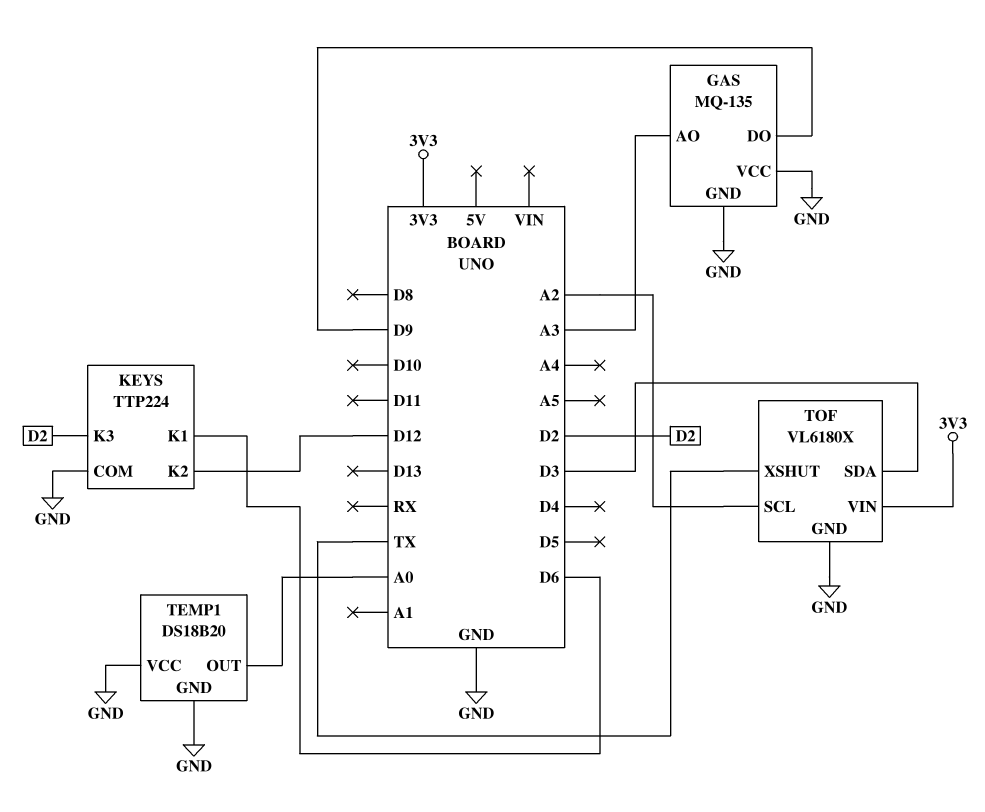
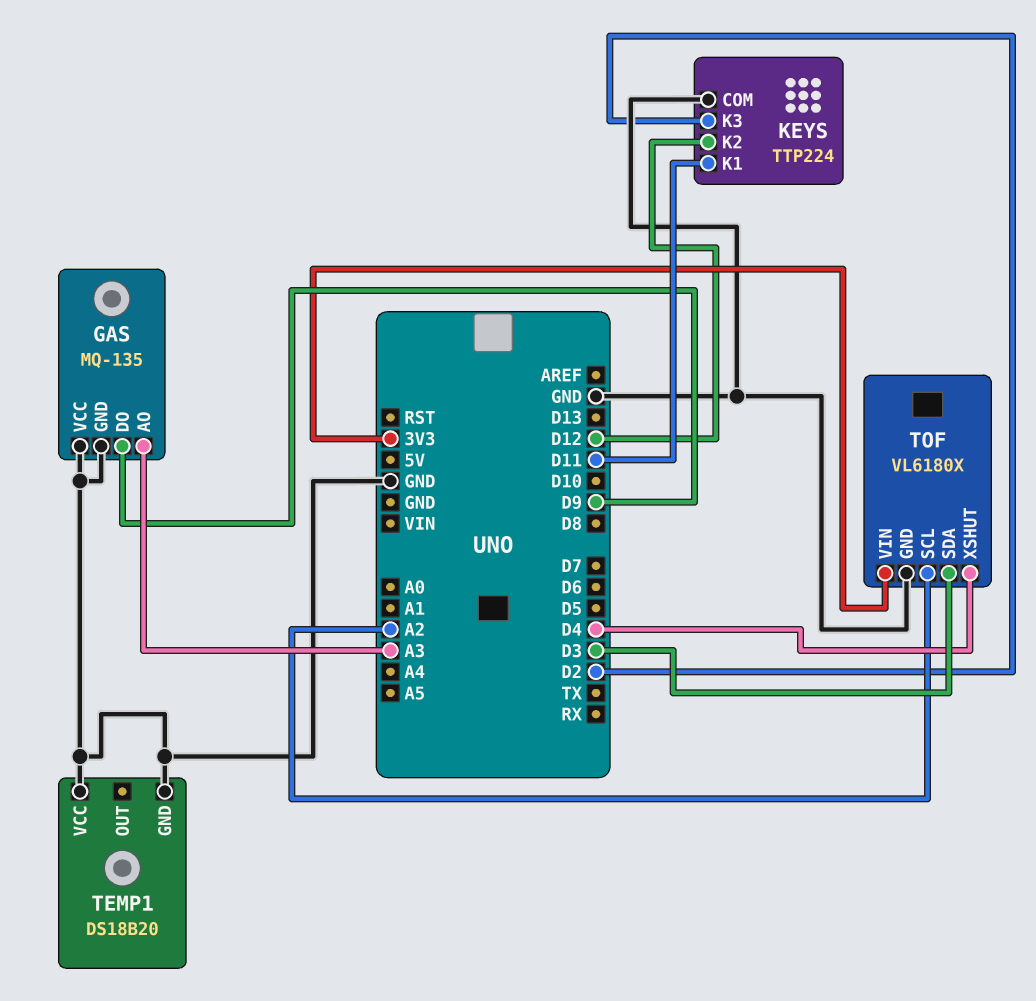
KEYS pin K1: D6 -> D11
TEMP1 pin OUT: A0 -> none
TOF pin XSHUT: TX -> D4

